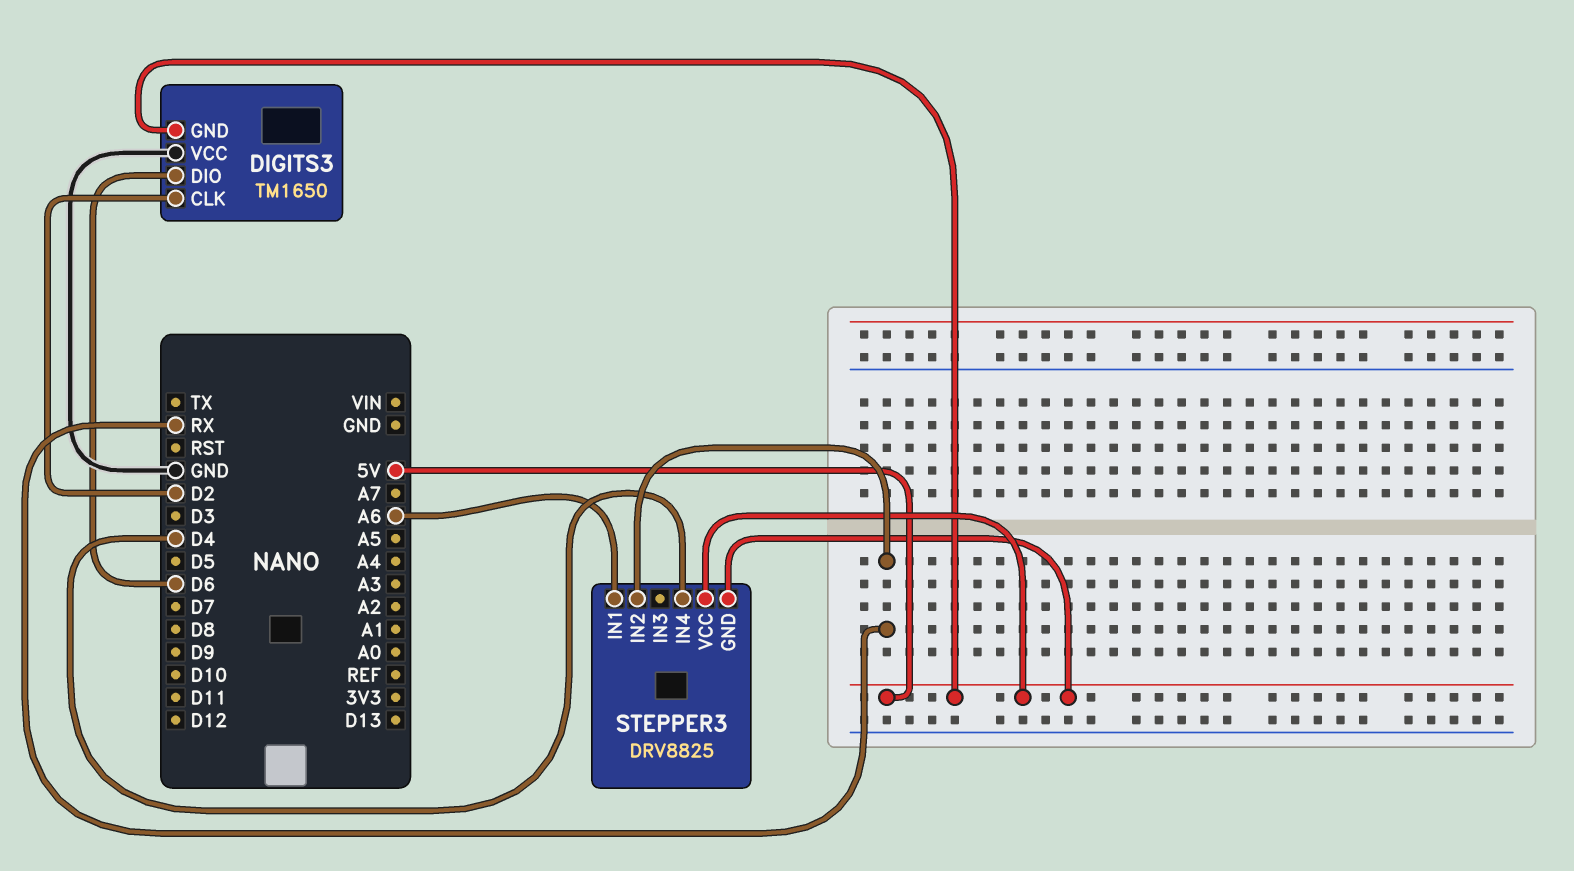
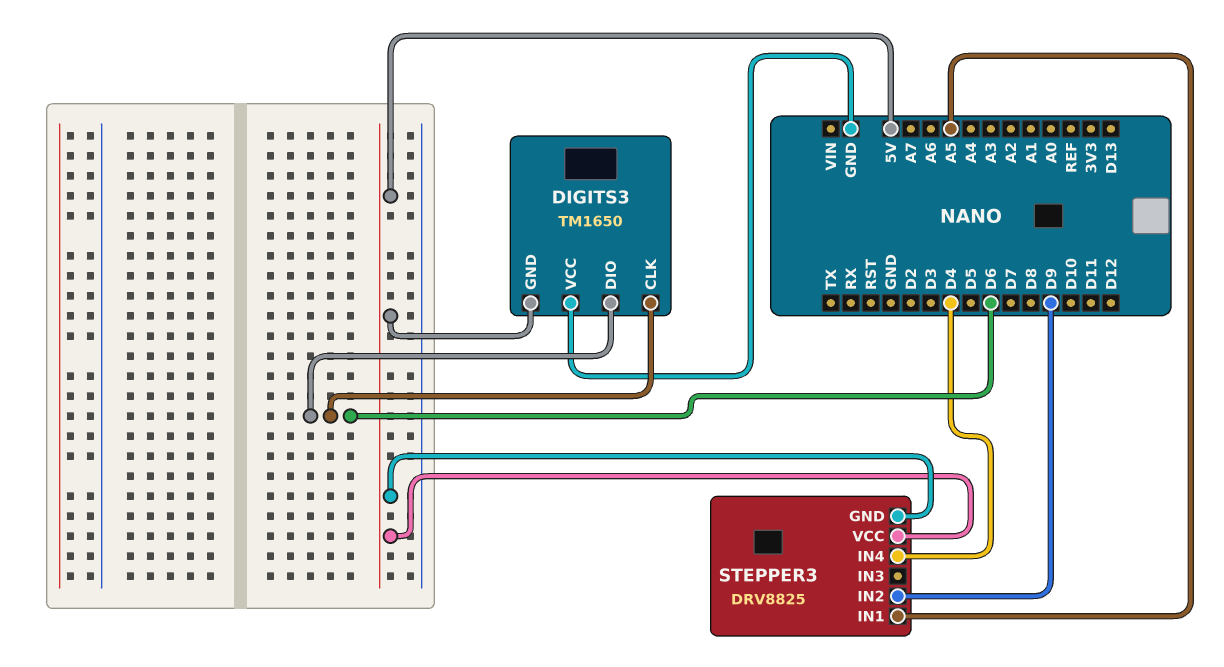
DIGITS3 pin CLK: D2 -> D6
STEPPER3 pin IN1: A6 -> A5
STEPPER3 pin IN2: RX -> D9

